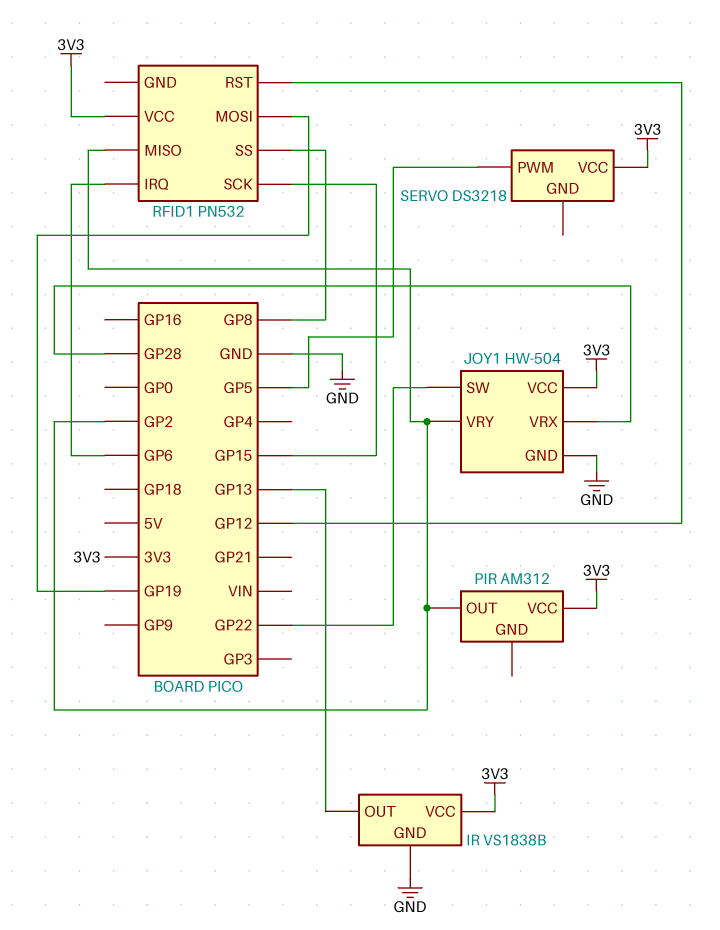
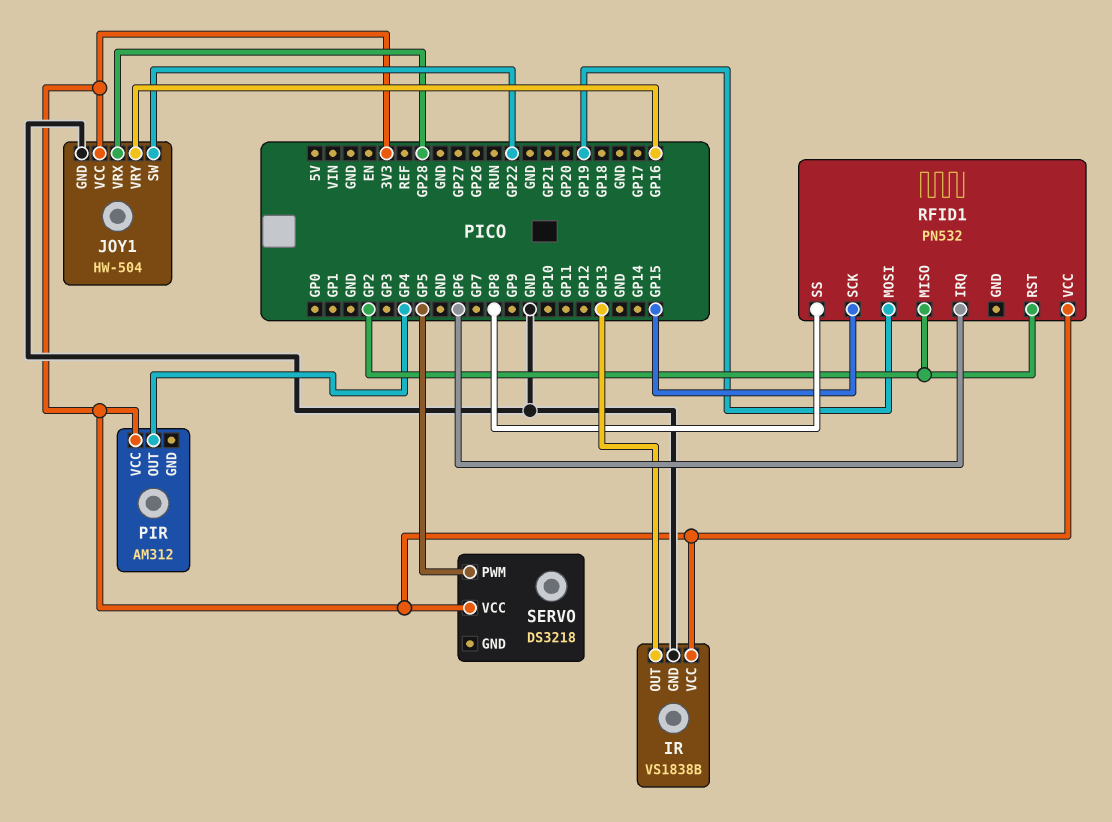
JOY1 pin VRY: GP2 -> GP16
PIR pin OUT: GP2 -> GP4
RFID1 pin RST: GP12 -> GP2

